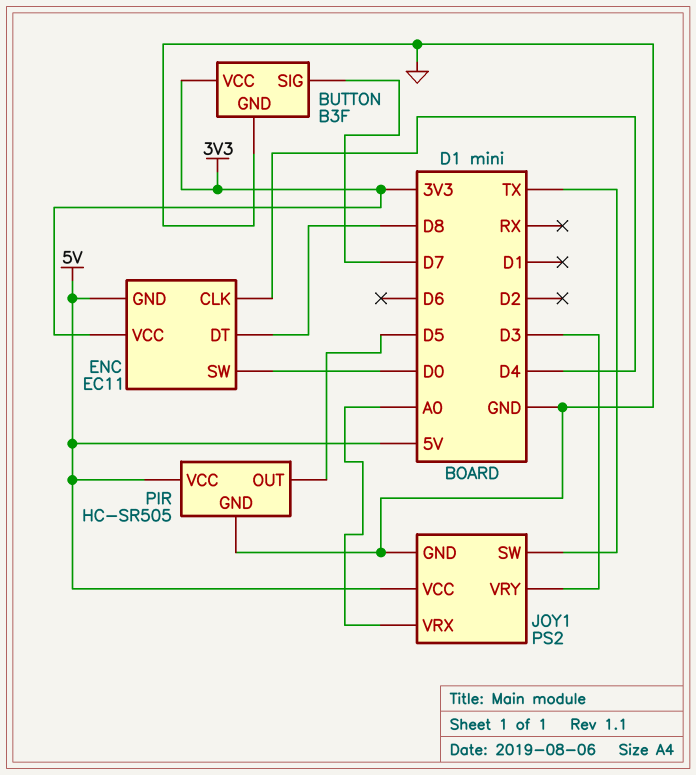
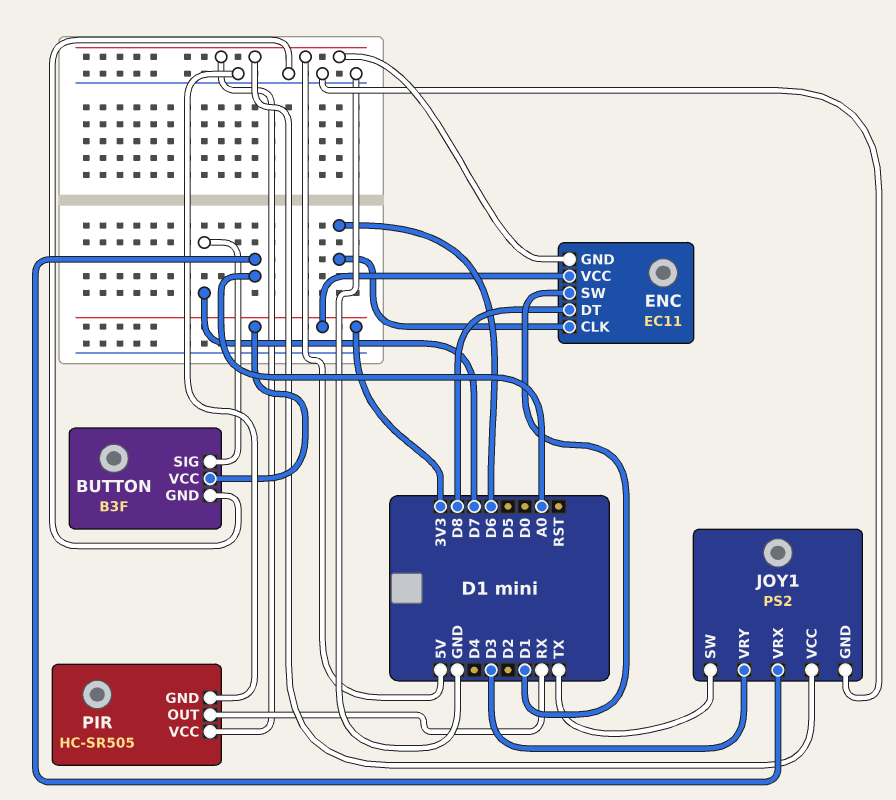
ENC pin CLK: D4 -> D6
ENC pin SW: D0 -> D1
PIR pin OUT: D5 -> RX

